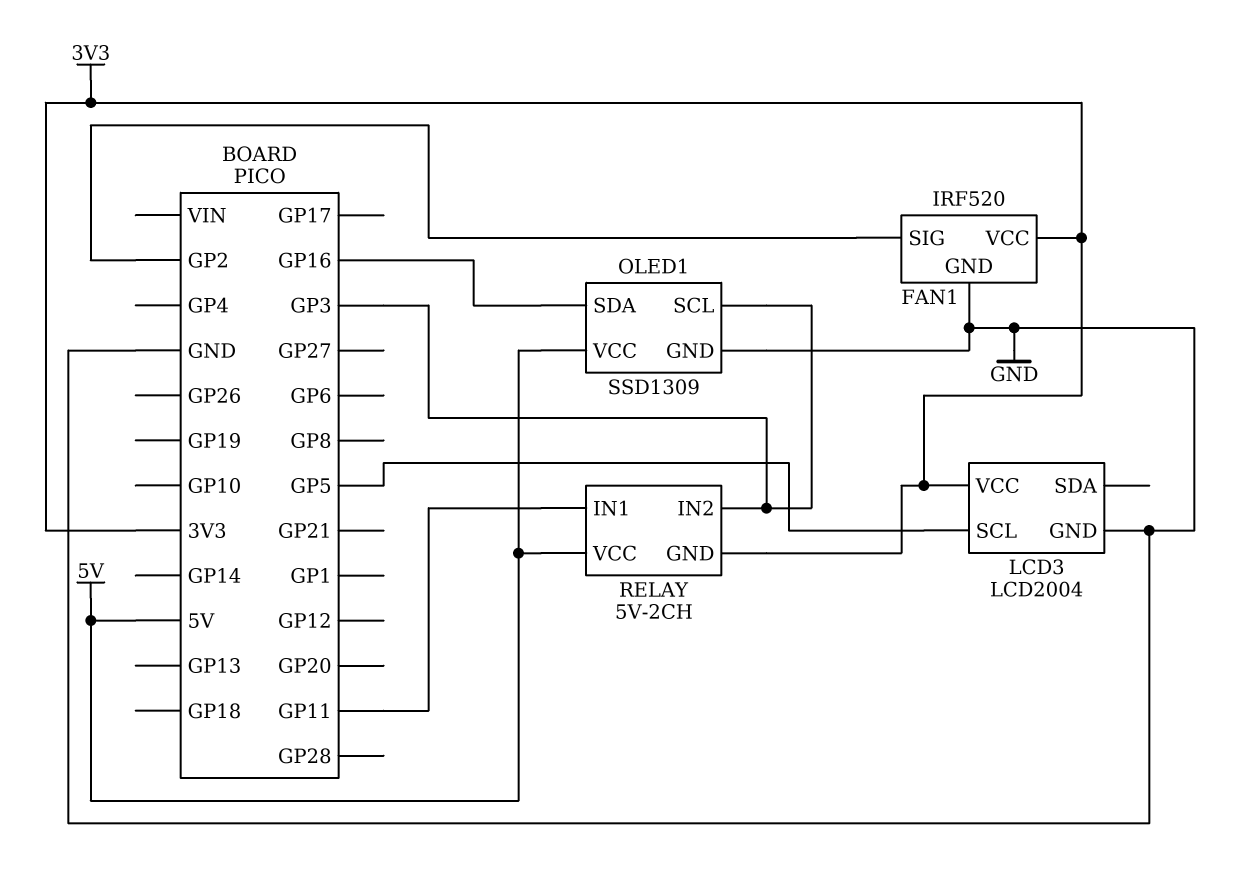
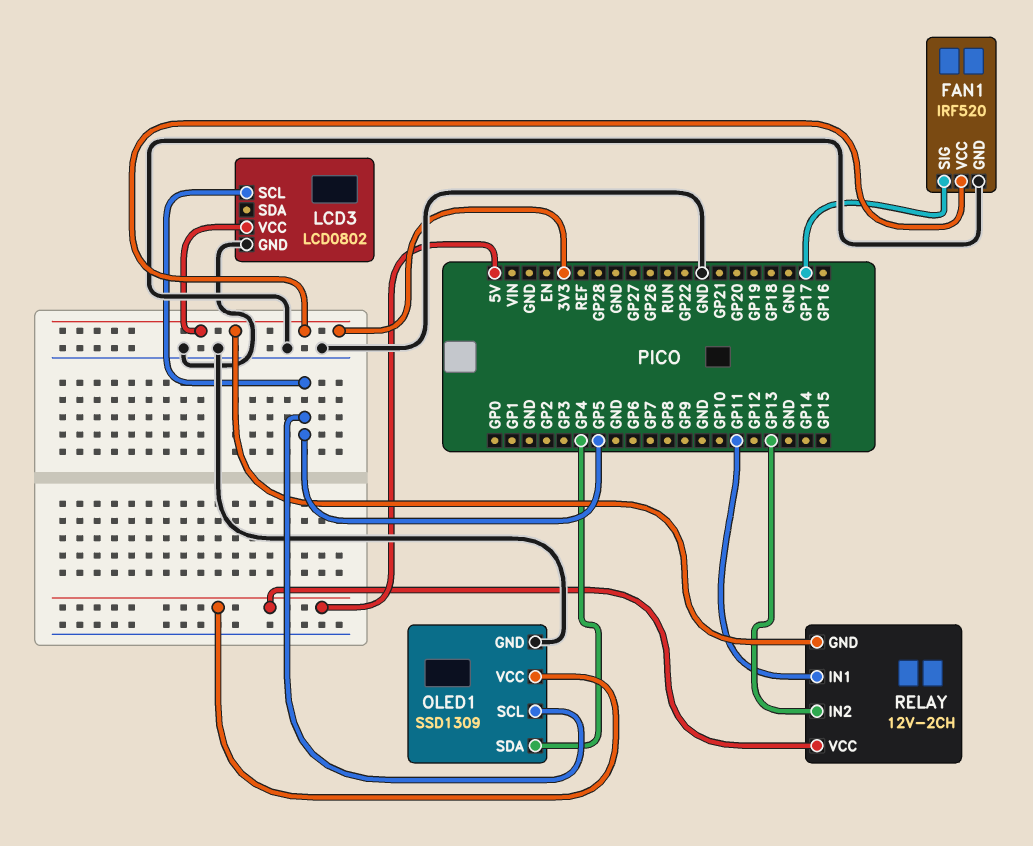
FAN1 pin SIG: GP2 -> GP17
LCD3: LCD2004 -> LCD0802
OLED1 pin SCL: GP3 -> GP5
OLED1 pin SDA: GP16 -> GP4
RELAY: 5V-2CH -> 12V-2CH
RELAY pin IN2: GP3 -> GP13

